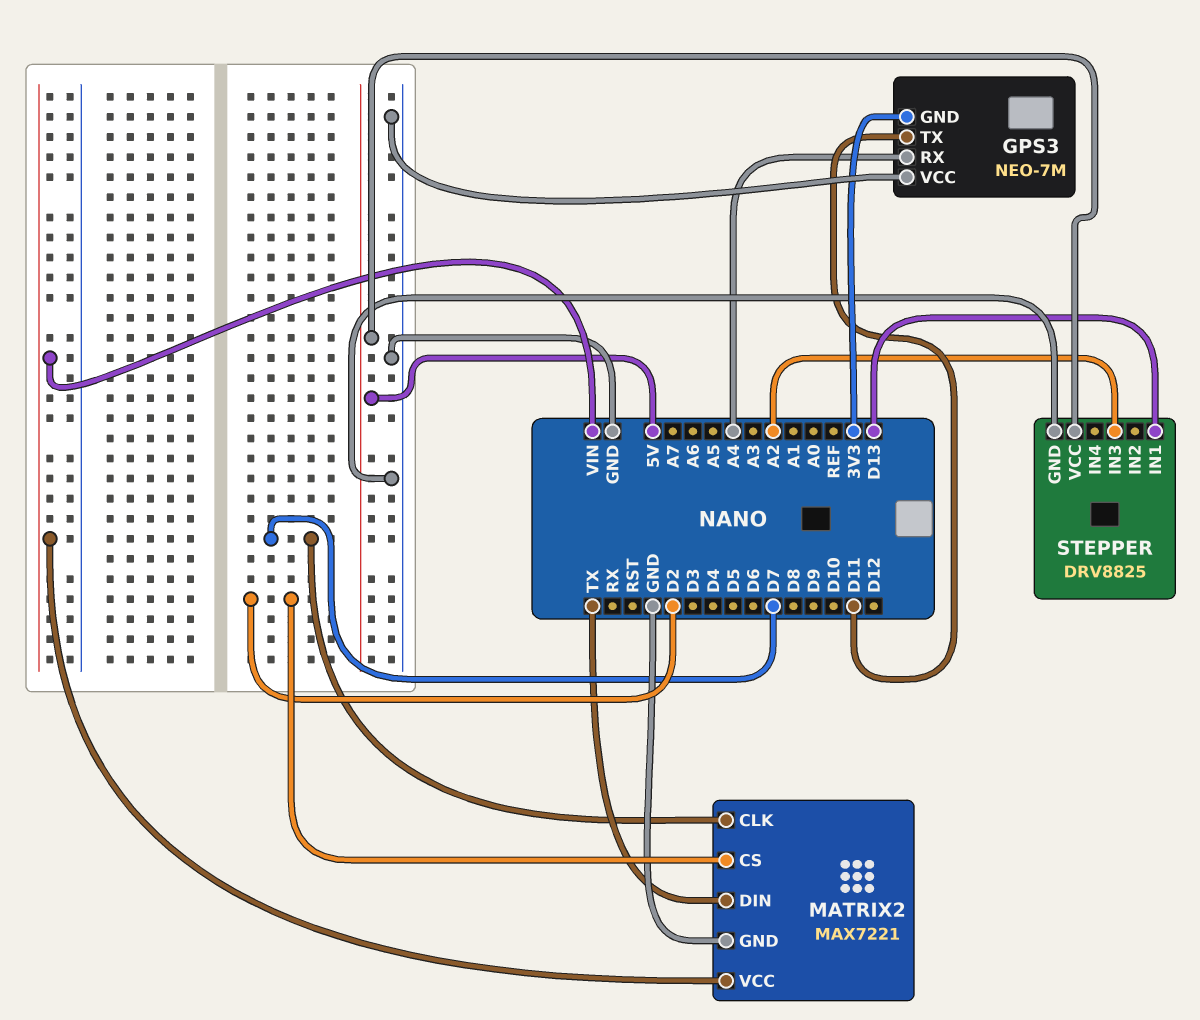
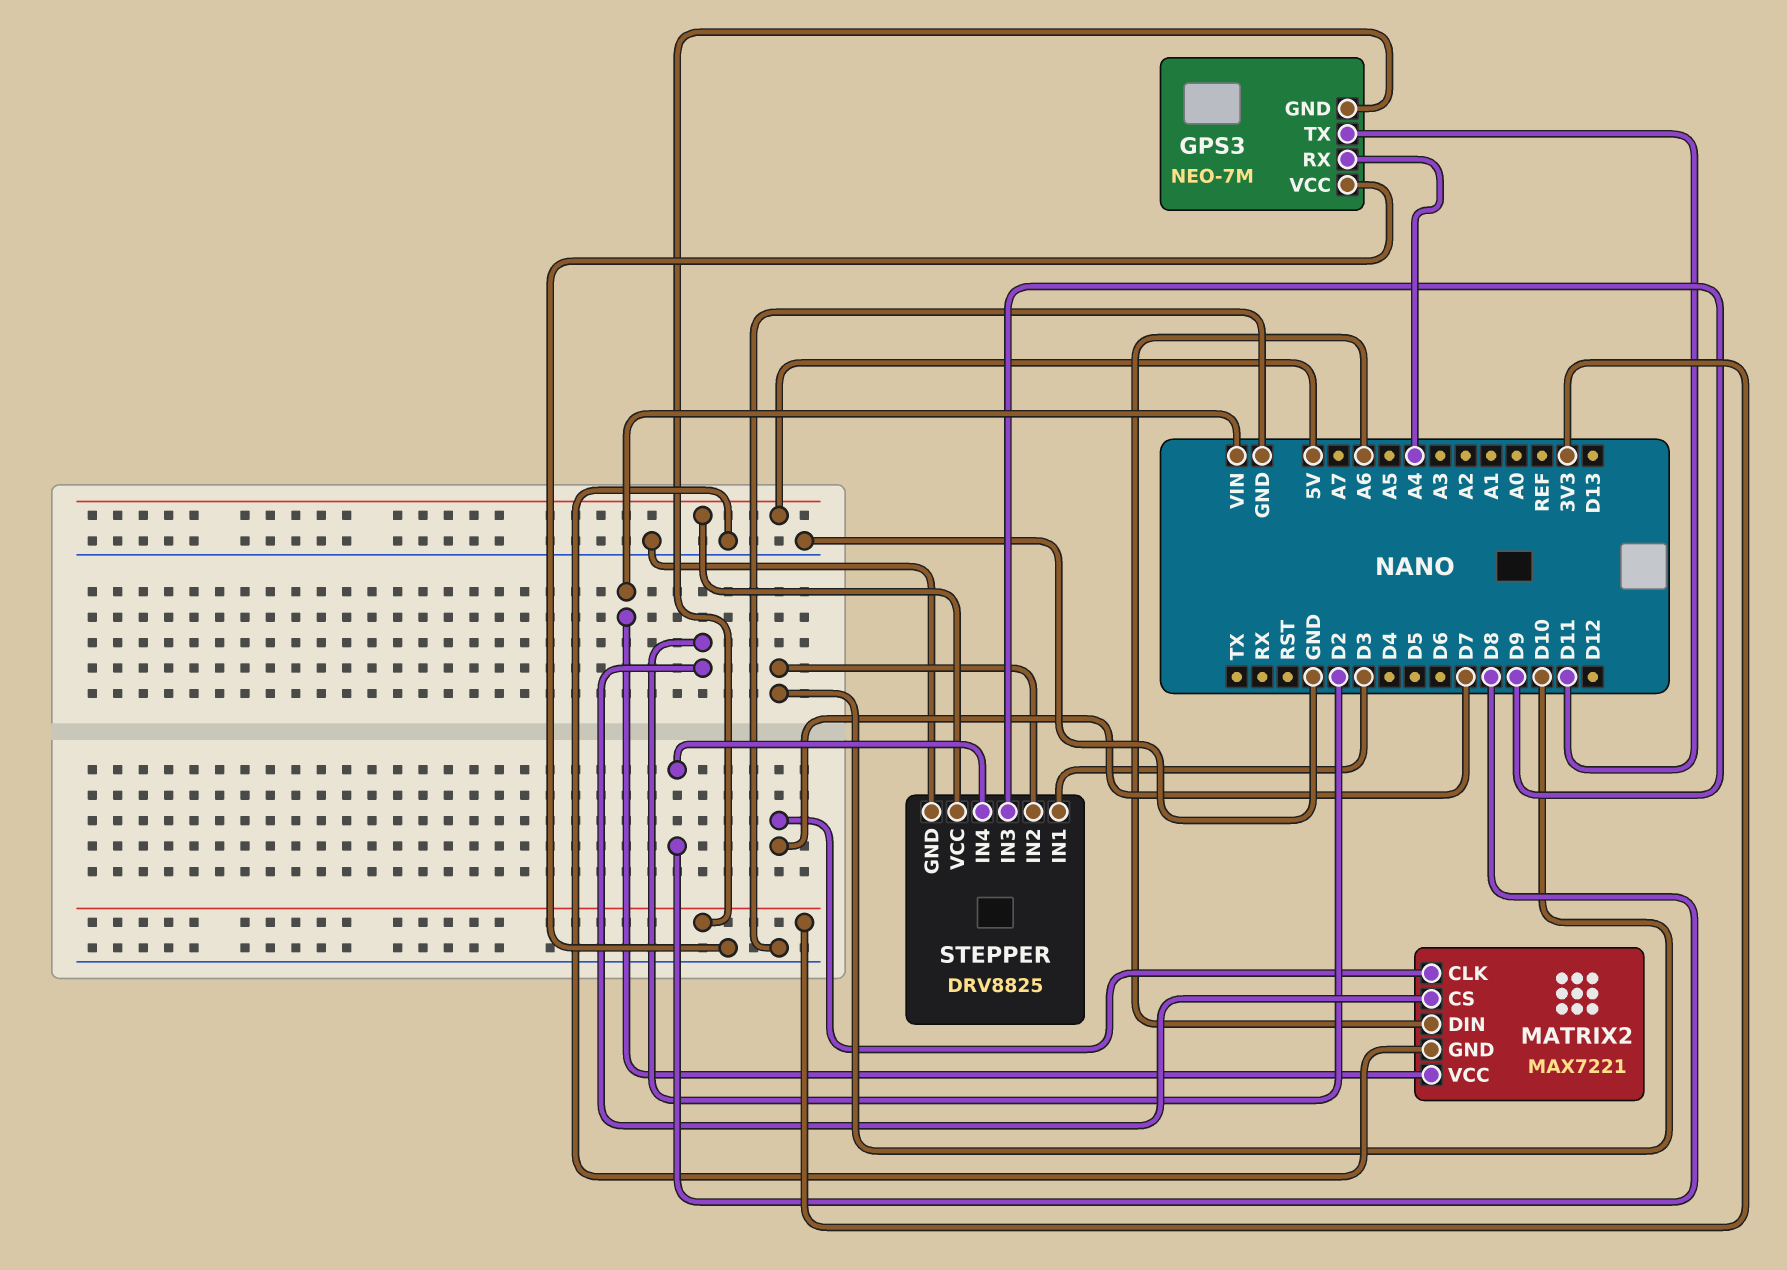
MATRIX2 pin DIN: TX -> A6
STEPPER pin IN1: D13 -> D3
STEPPER pin IN2: none -> D10
STEPPER pin IN3: A2 -> D9
STEPPER pin IN4: none -> D8

